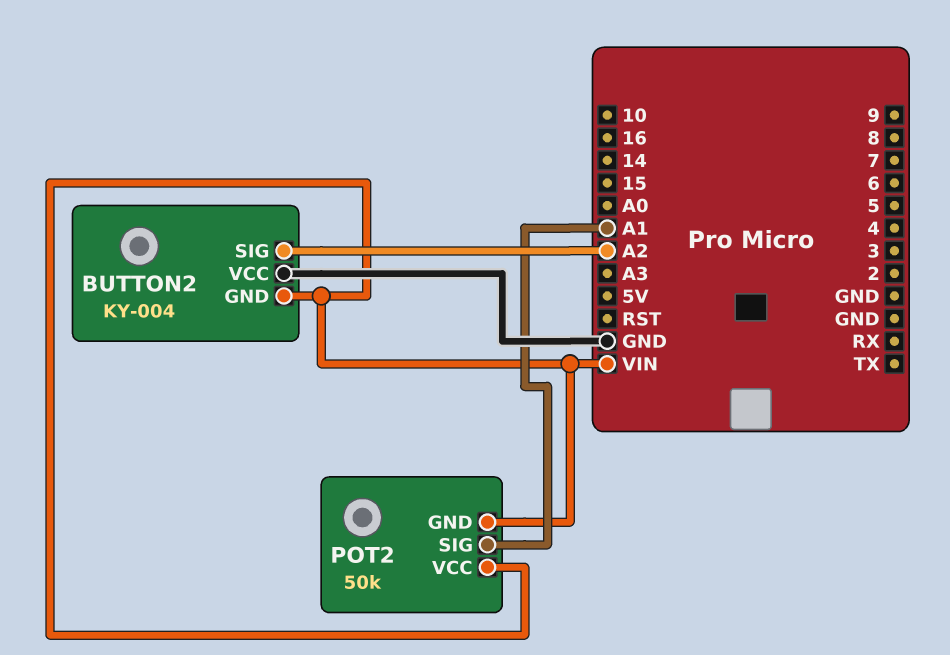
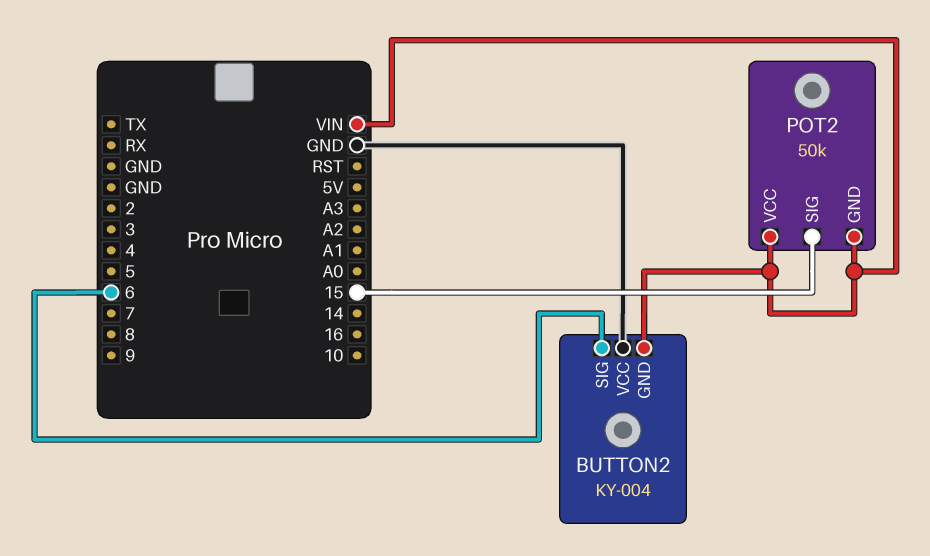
BUTTON2 pin SIG: A2 -> 6
POT2 pin SIG: A1 -> 15

